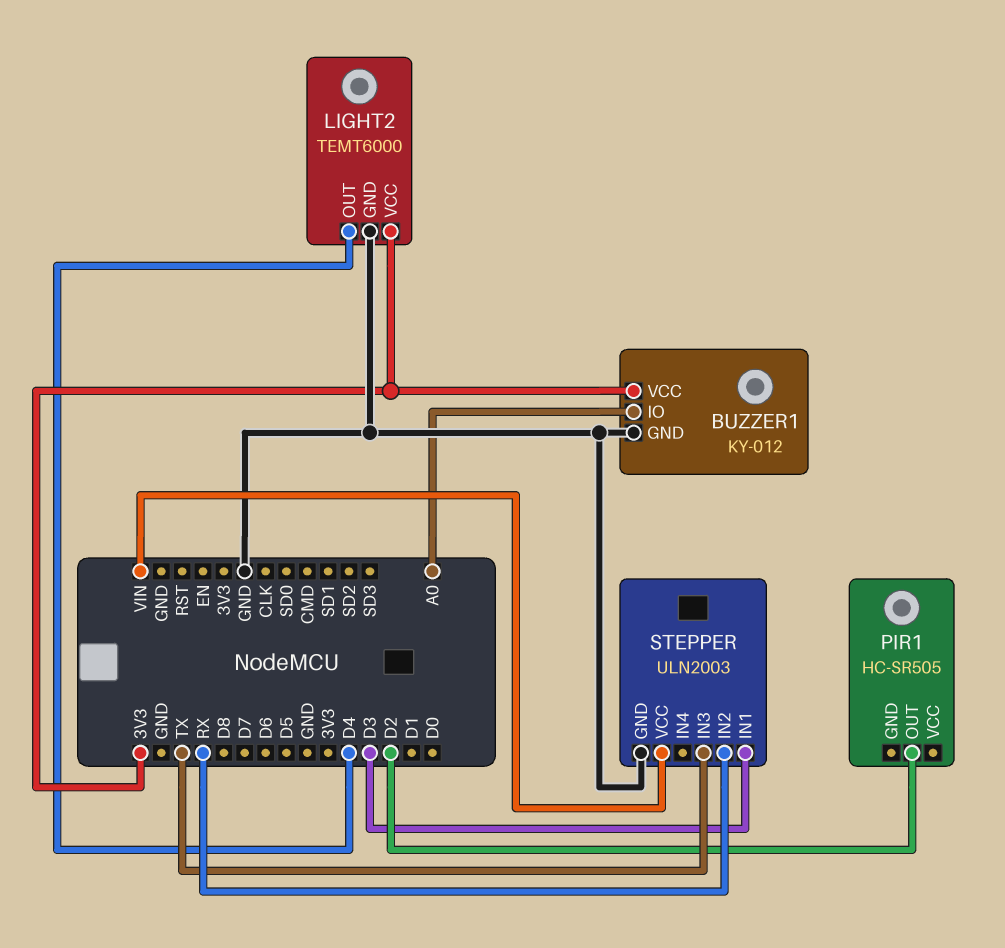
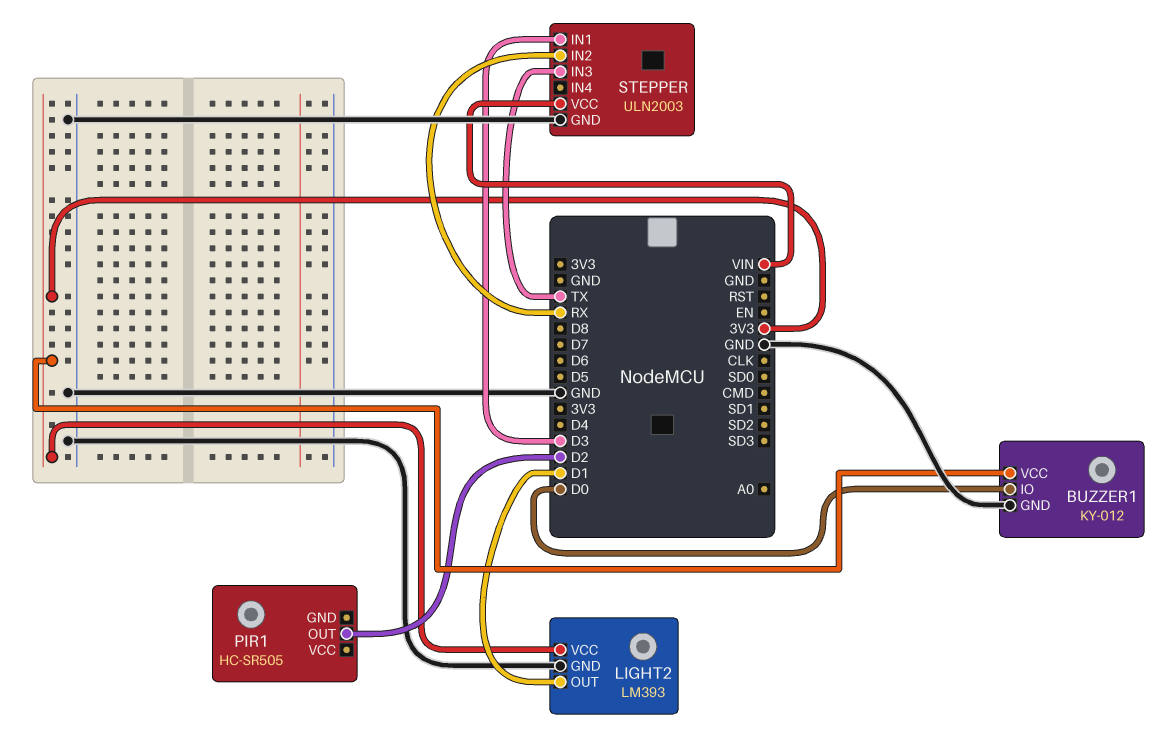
BUZZER1 pin IO: A0 -> D0
LIGHT2: TEMT6000 -> LM393
LIGHT2 pin OUT: D4 -> D1

